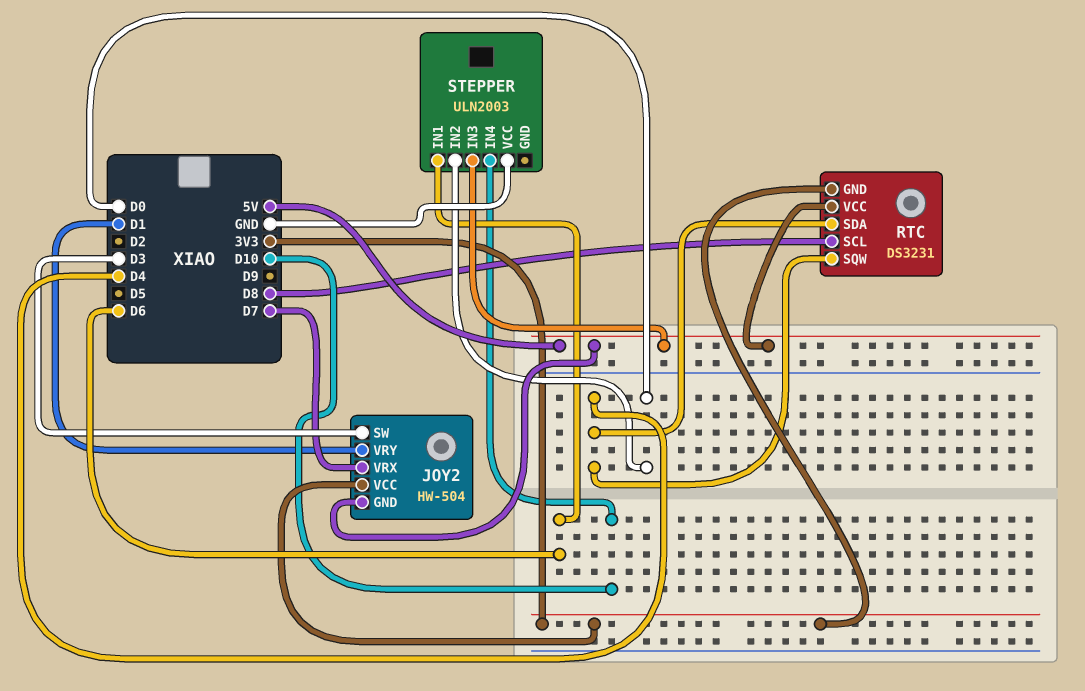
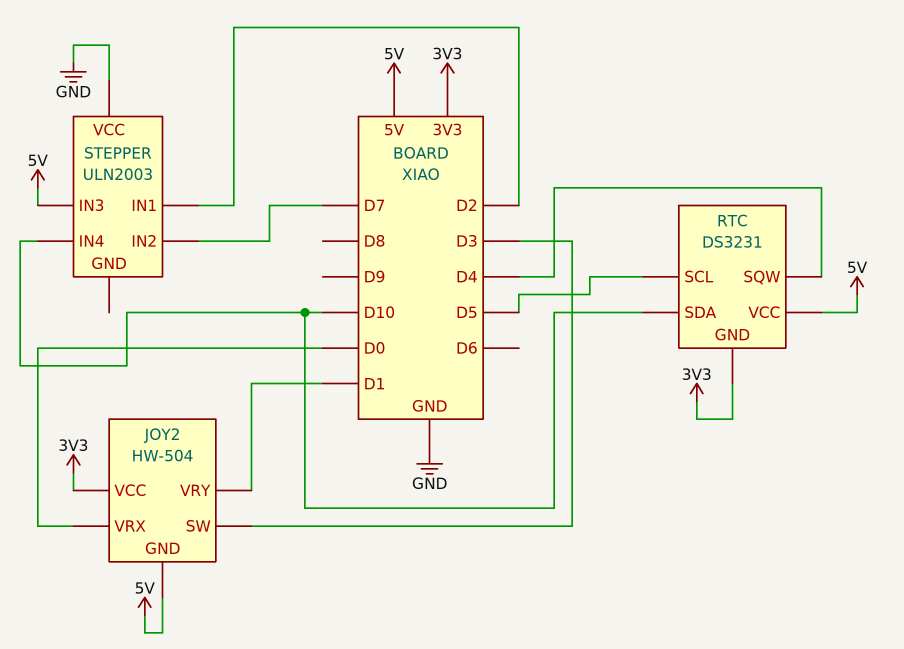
JOY2 pin VRX: D7 -> D0
RTC pin SCL: D8 -> D5
RTC pin SDA: D4 -> D10
STEPPER pin IN1: D6 -> D2
STEPPER pin IN2: D0 -> D7

